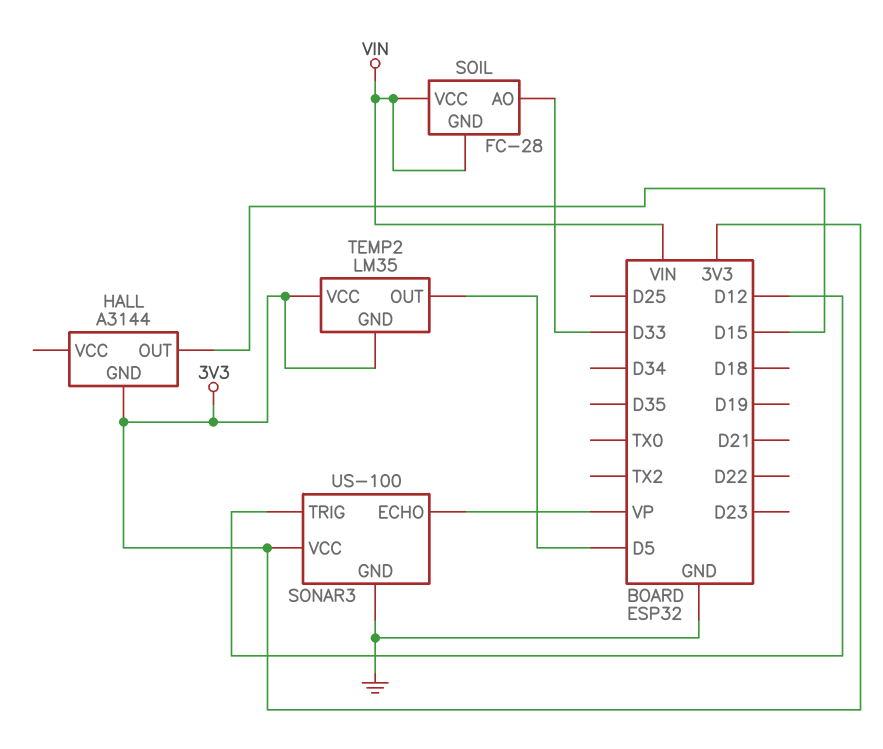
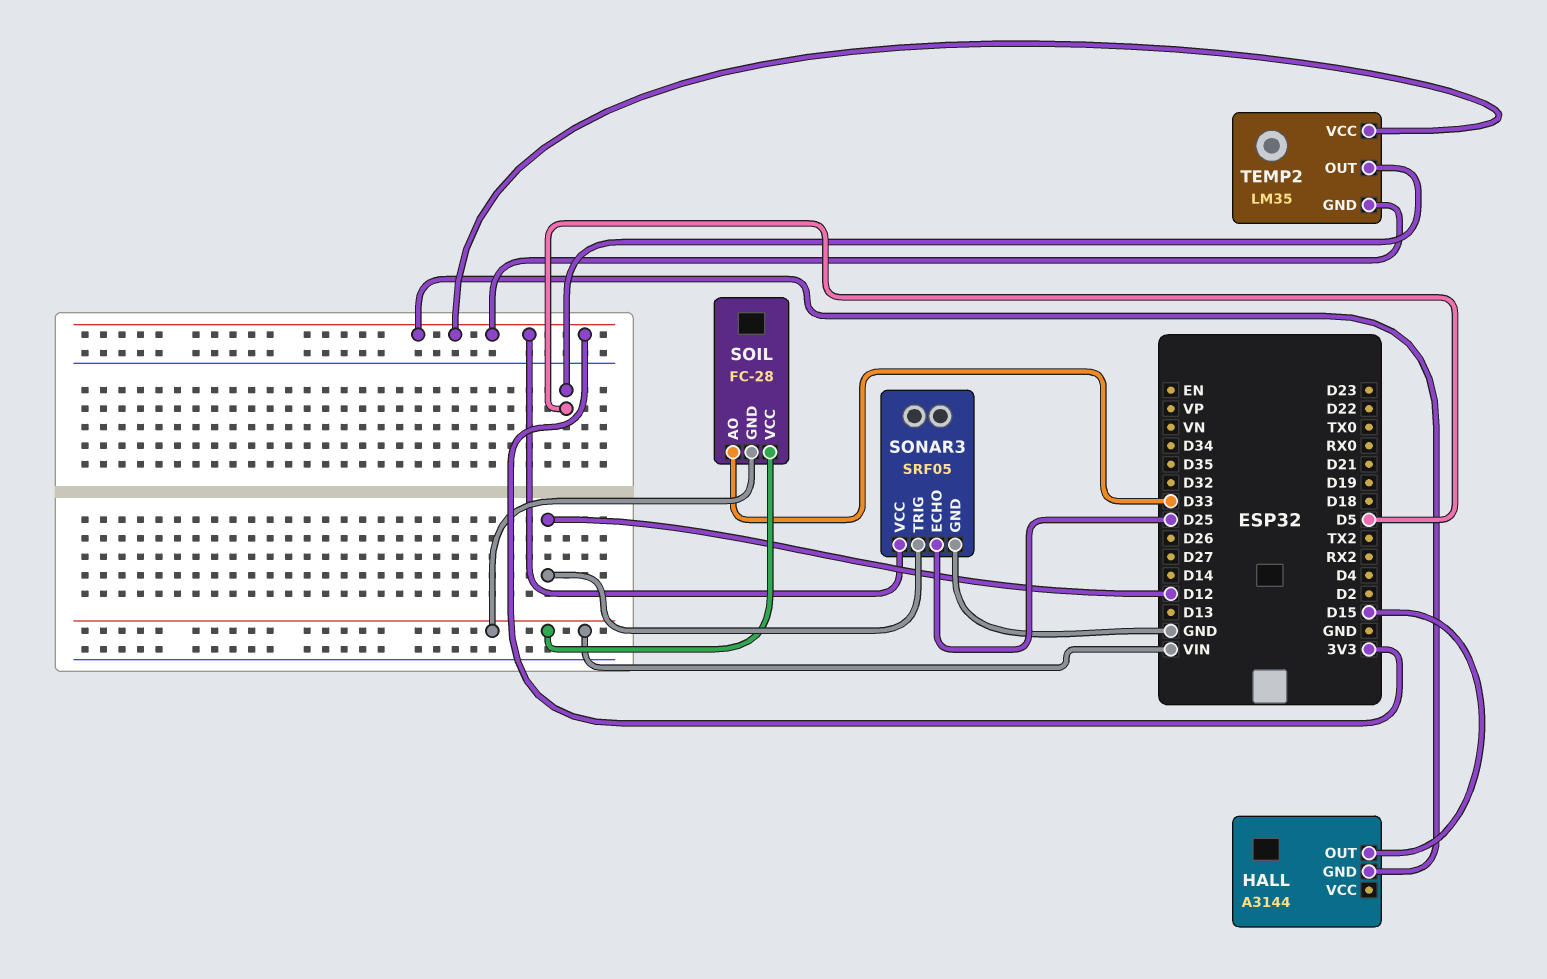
SONAR3: US-100 -> SRF05
SONAR3 pin ECHO: VP -> D25

